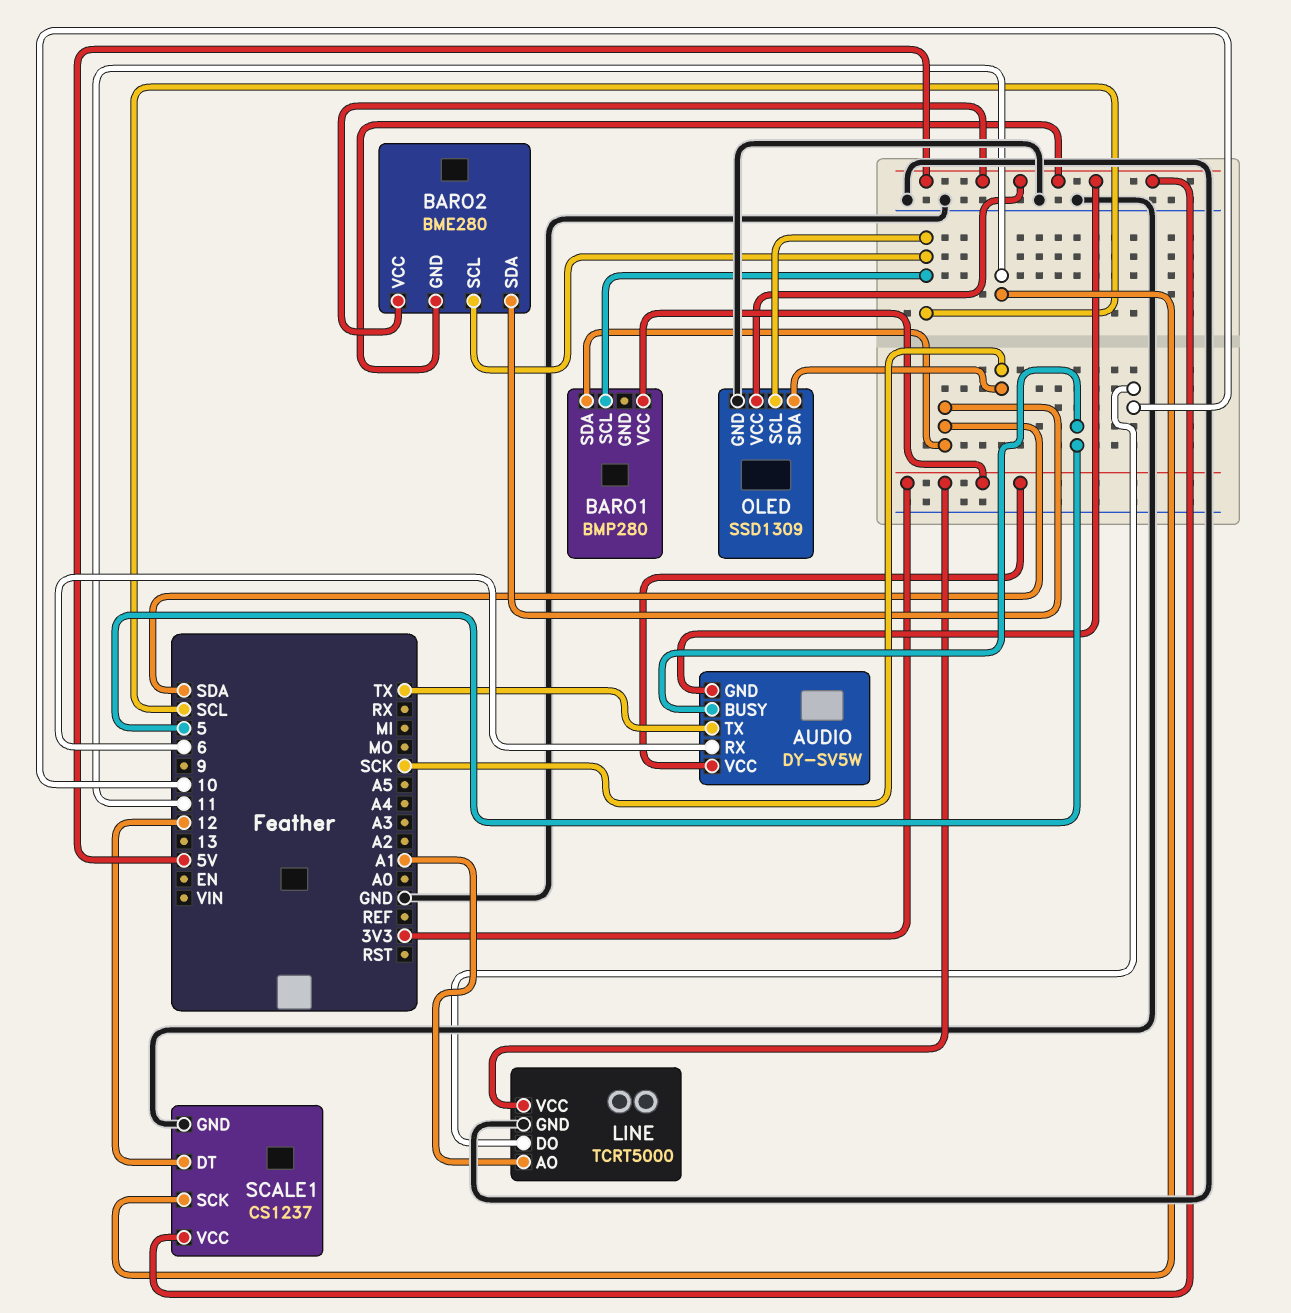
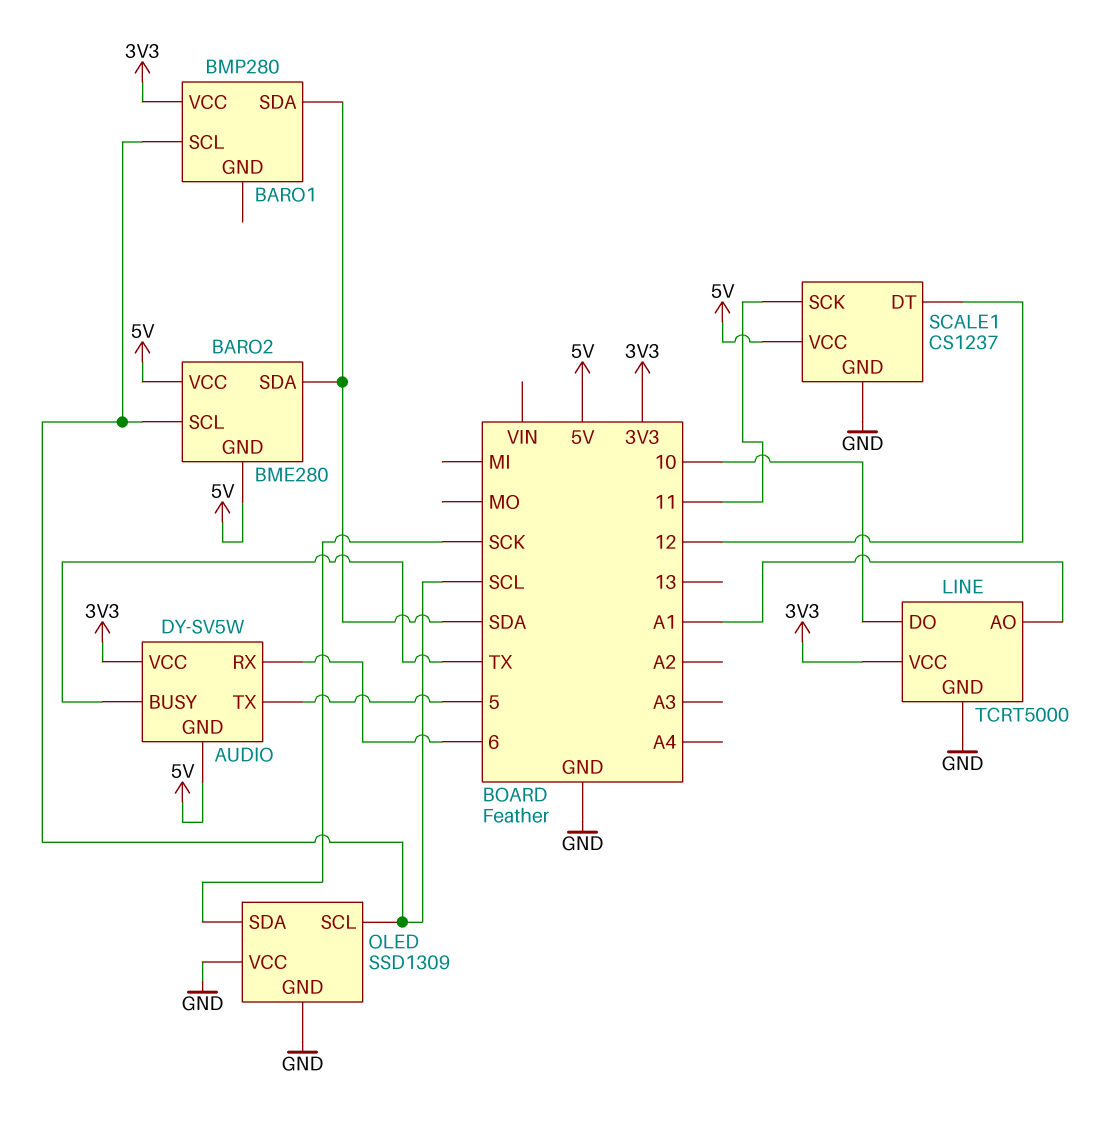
AUDIO pin BUSY: 5 -> TX
AUDIO pin TX: TX -> 5
OLED pin VCC: 5V -> GND

